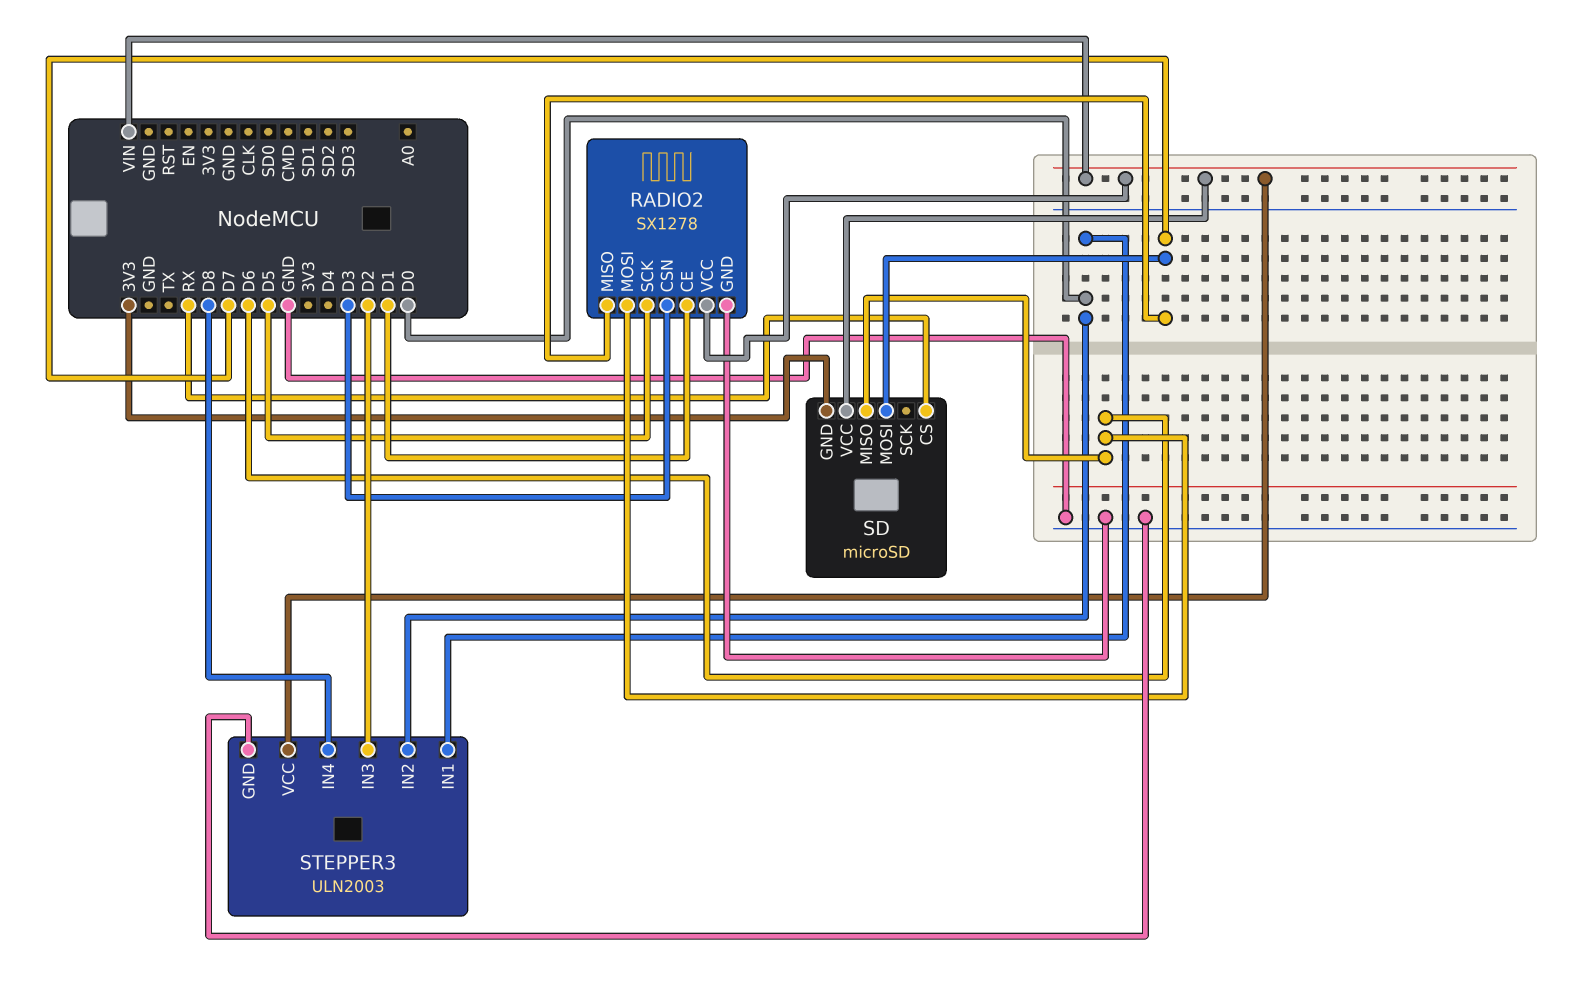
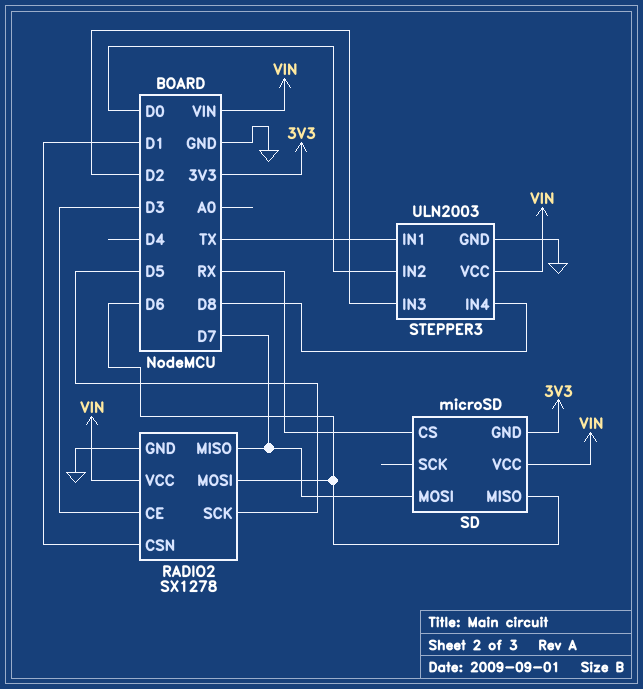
RADIO2 pin CE: D1 -> D3
RADIO2 pin CSN: D3 -> D1
STEPPER3 pin IN1: D0 -> TX

